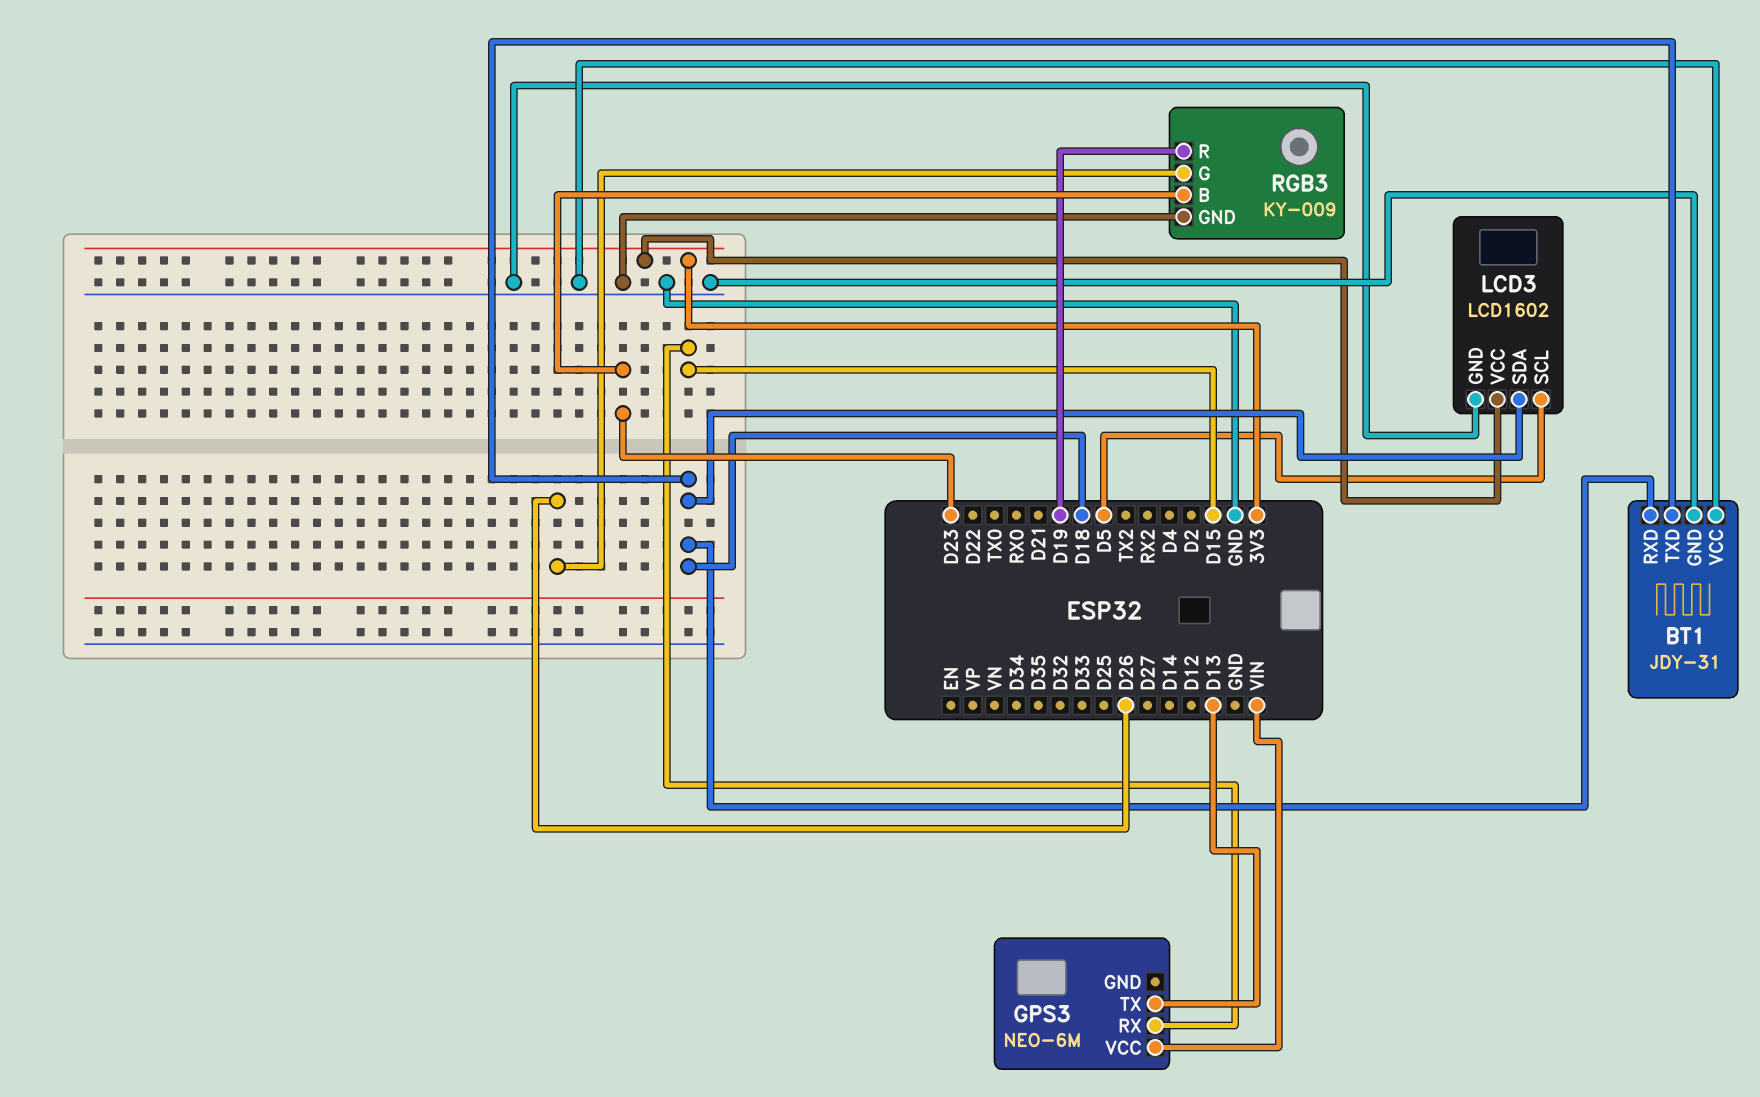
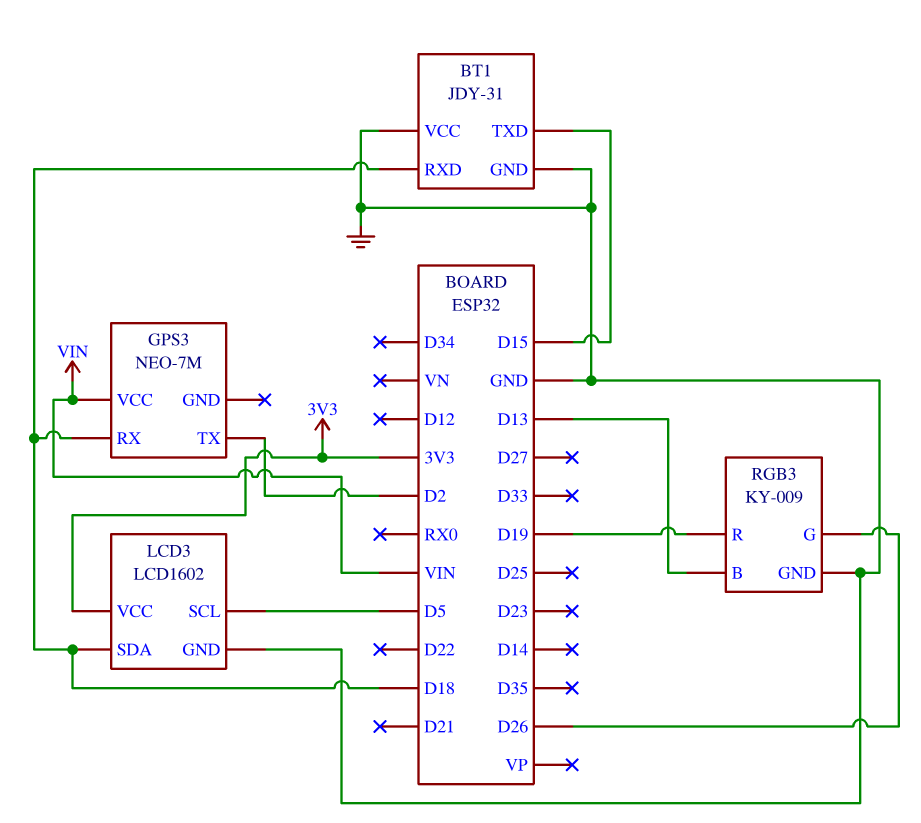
BT1 pin TXD: D18 -> D15
GPS3: NEO-6M -> NEO-7M
GPS3 pin RX: D15 -> D18
GPS3 pin TX: D13 -> D2
RGB3 pin B: D23 -> D13

